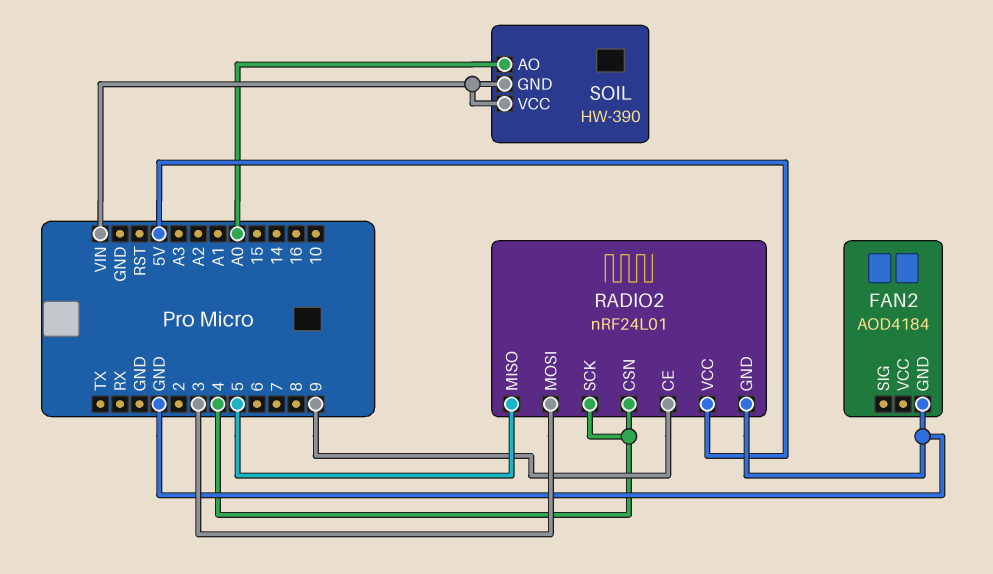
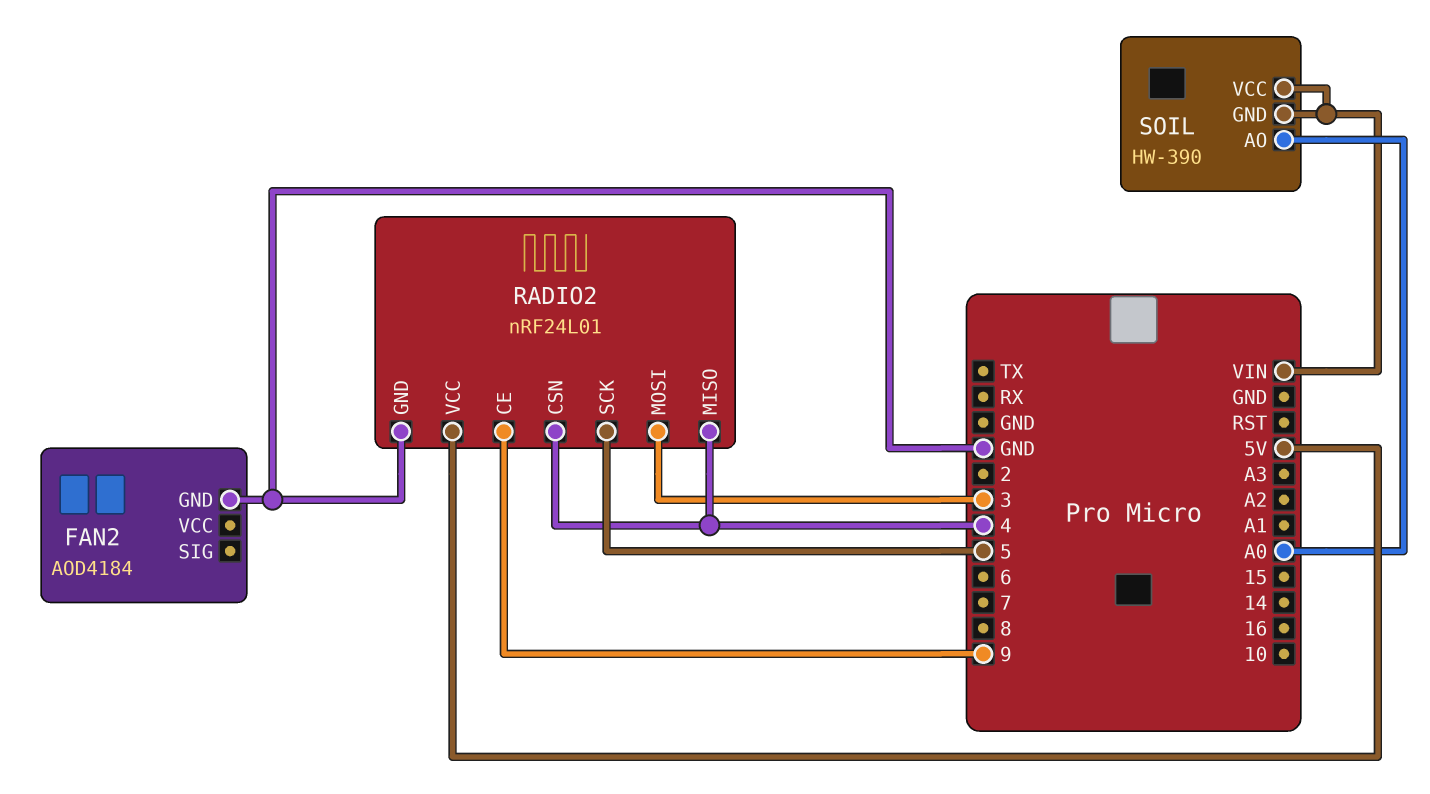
RADIO2 pin MISO: 5 -> 4
RADIO2 pin SCK: 4 -> 5

